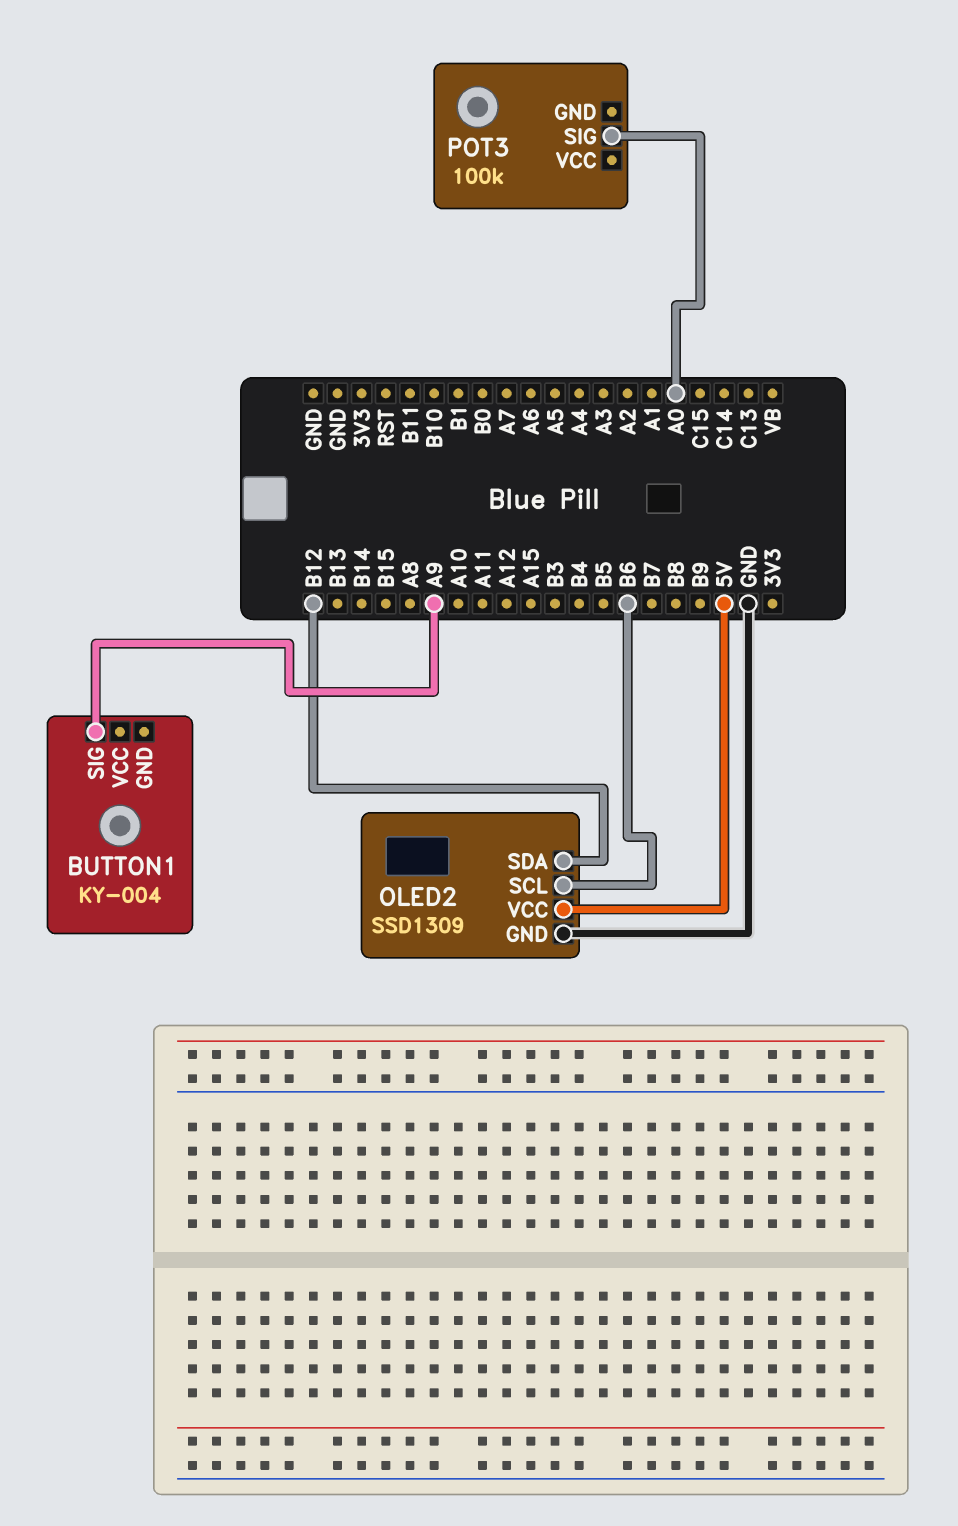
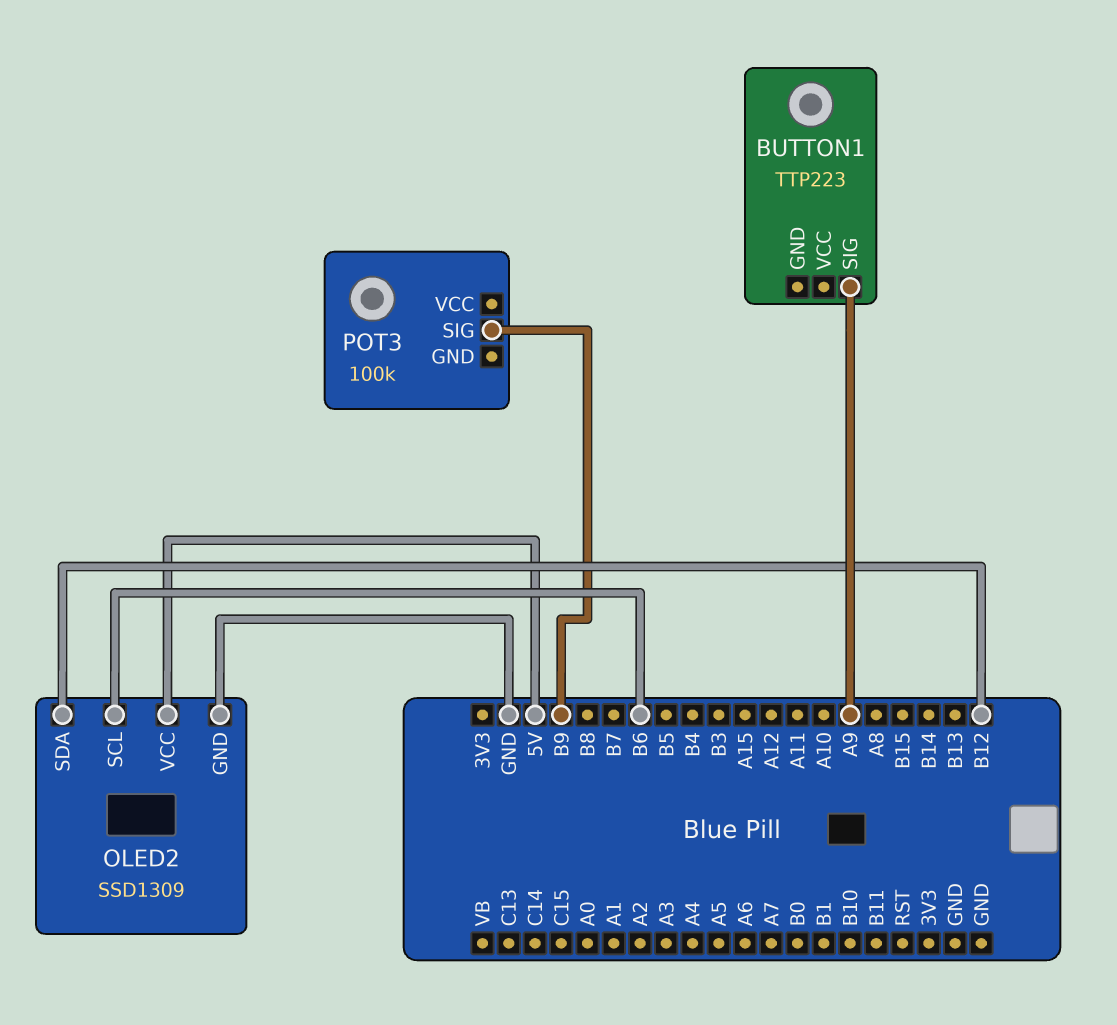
BUTTON1: KY-004 -> TTP223
POT3 pin SIG: A0 -> B9

